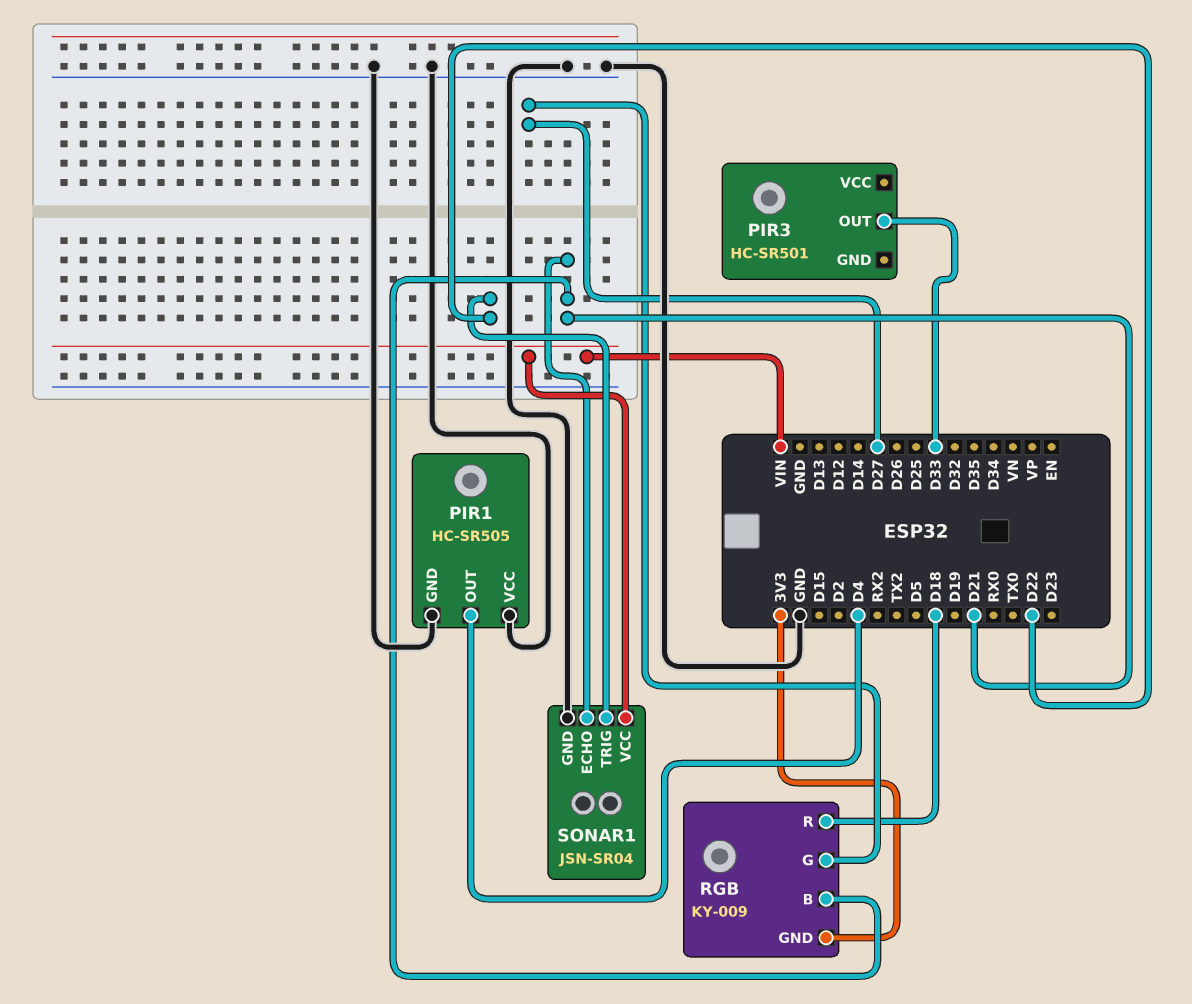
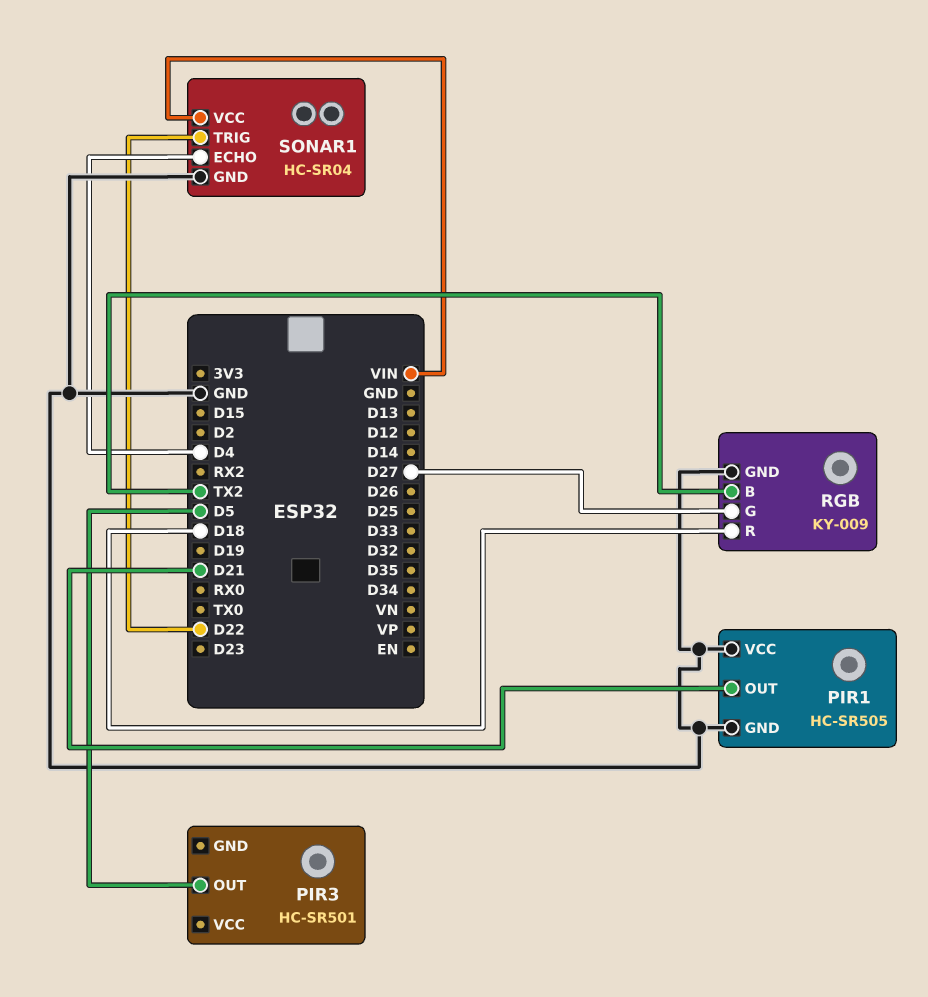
PIR1 pin OUT: D4 -> D21
PIR3 pin OUT: D33 -> D5
RGB pin B: D21 -> TX2
RGB pin GND: 3V3 -> GND
SONAR1: JSN-SR04 -> HC-SR04
SONAR1 pin ECHO: D21 -> D4

